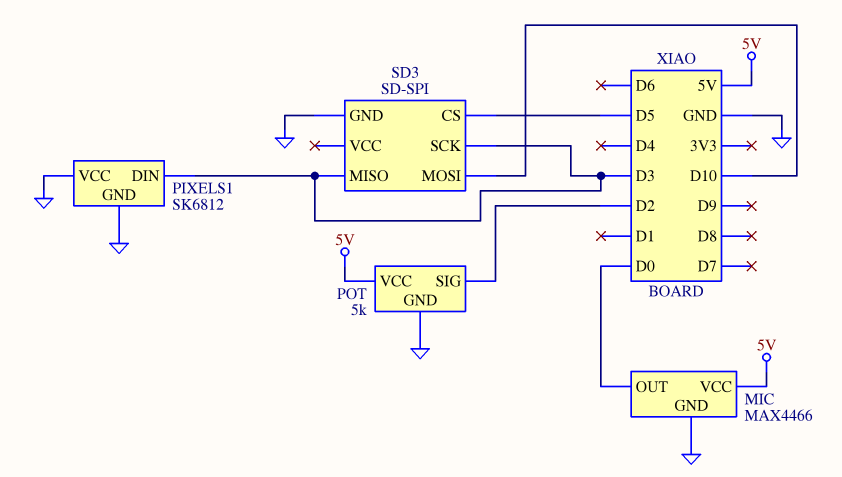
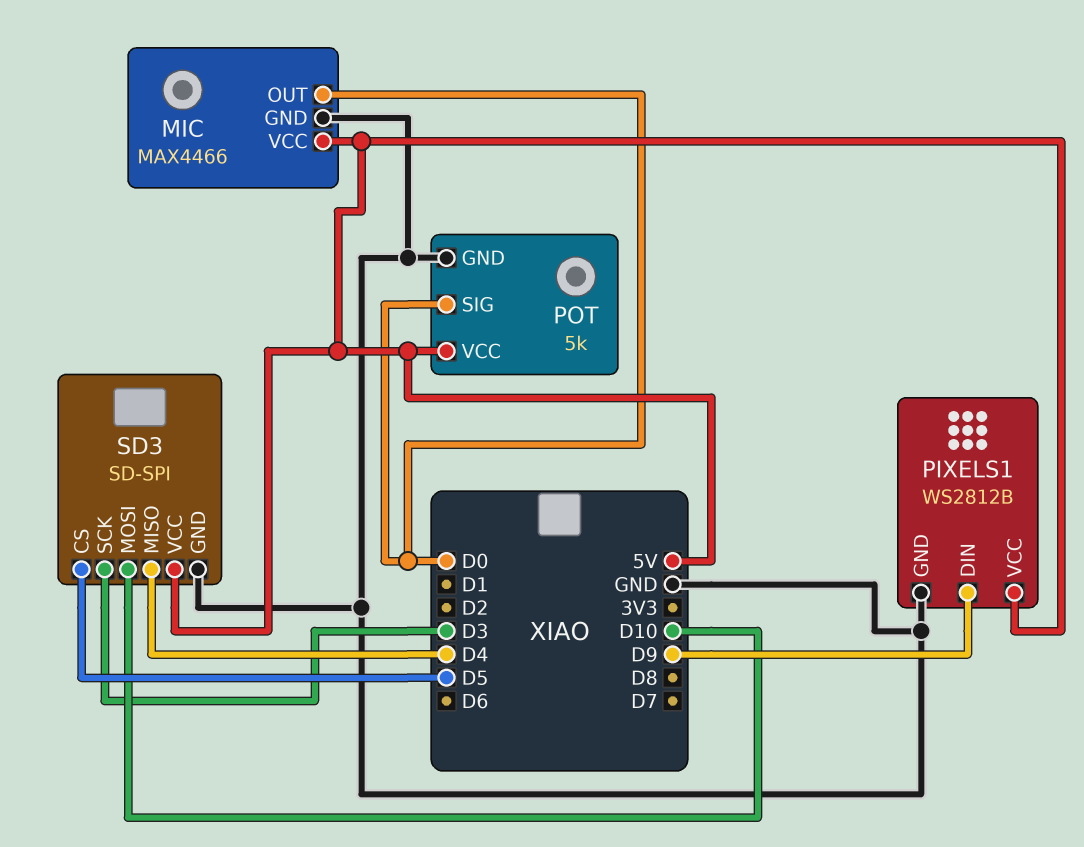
PIXELS1: SK6812 -> WS2812B
PIXELS1 pin DIN: D3 -> D9
PIXELS1 pin VCC: GND -> 5V
POT pin SIG: D2 -> D0
SD3 pin MISO: D3 -> D4
SD3 pin VCC: none -> 5V

